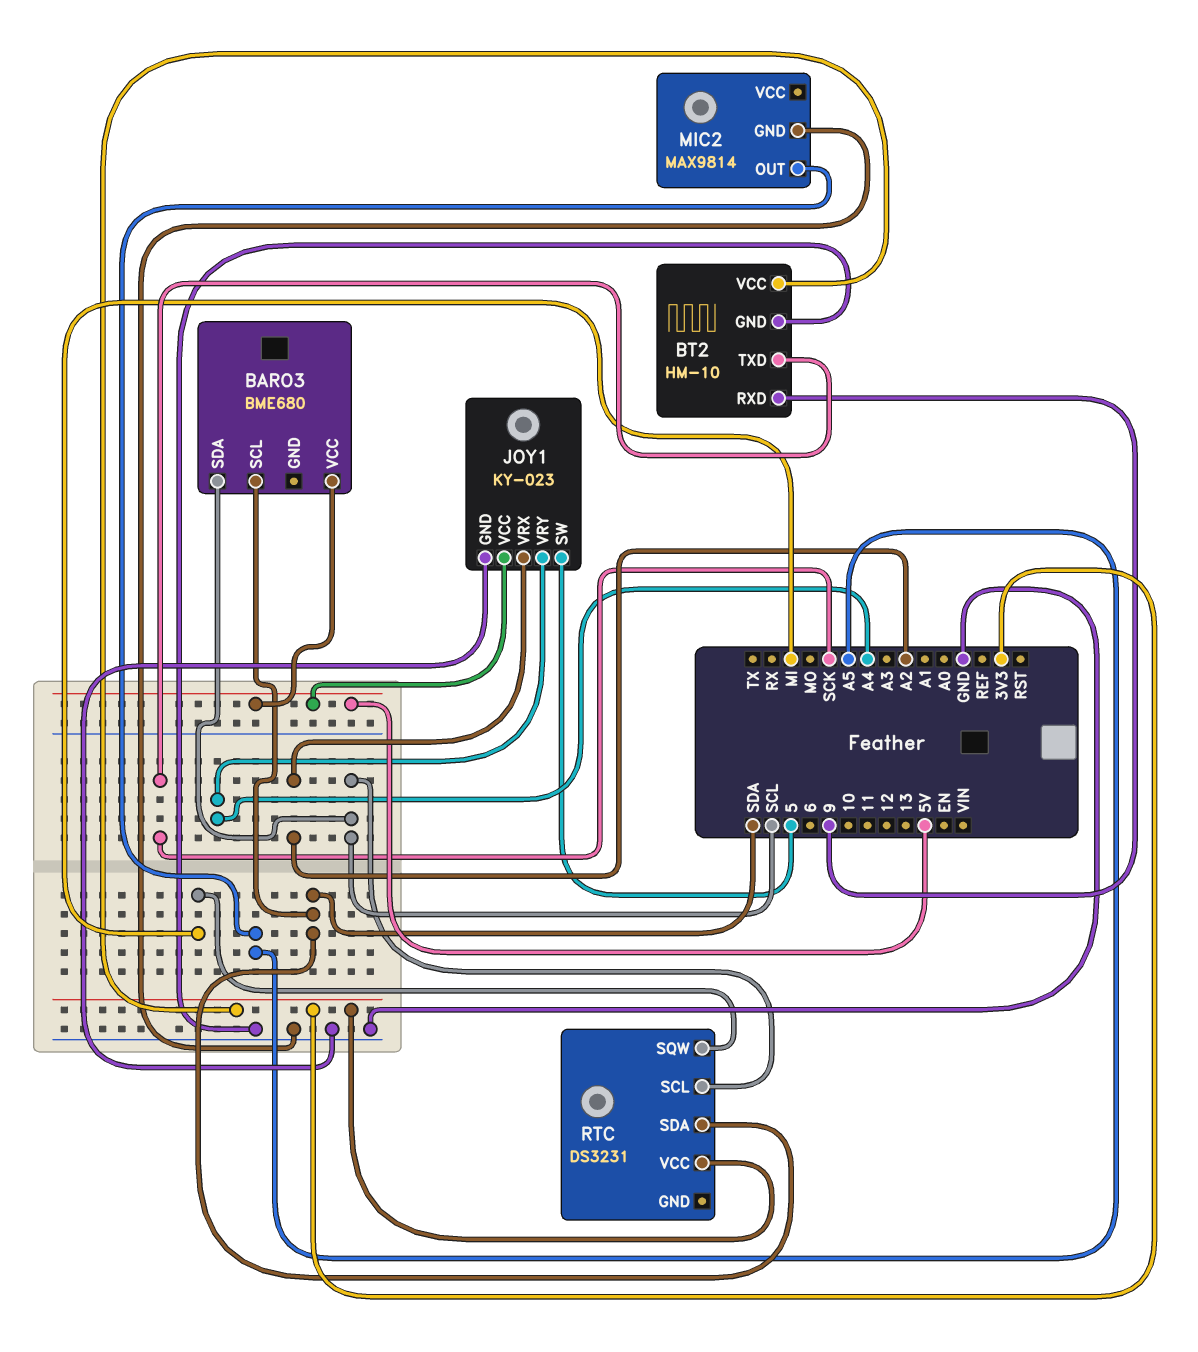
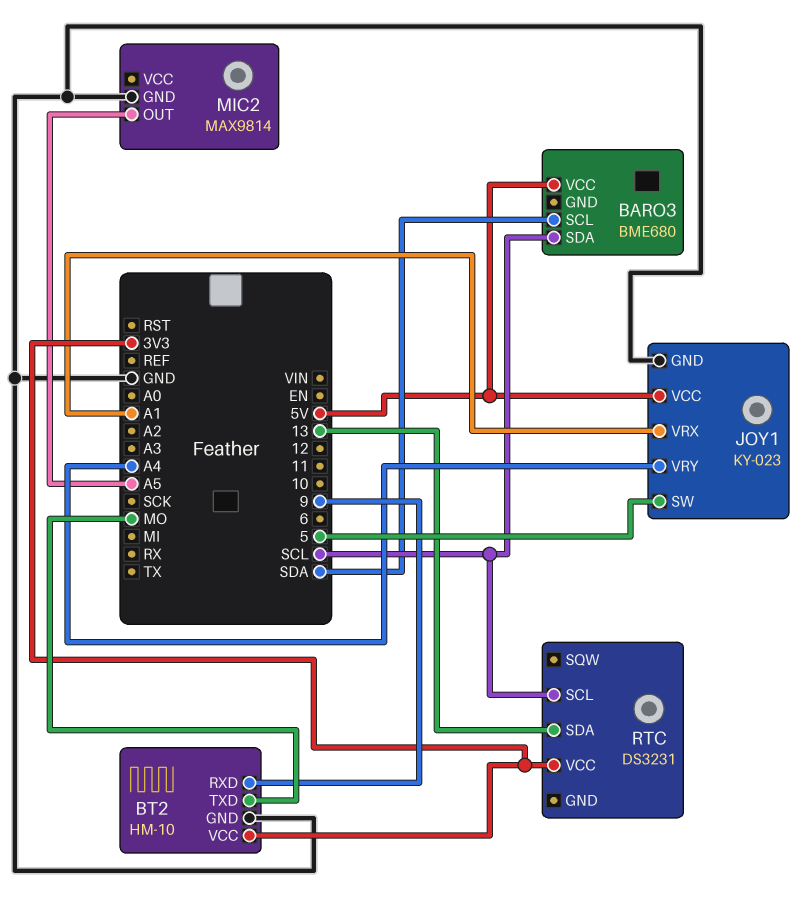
BT2 pin TXD: SCK -> MO
JOY1 pin VRX: A2 -> A1
RTC pin SDA: SDA -> 13
RTC pin SQW: MI -> none

